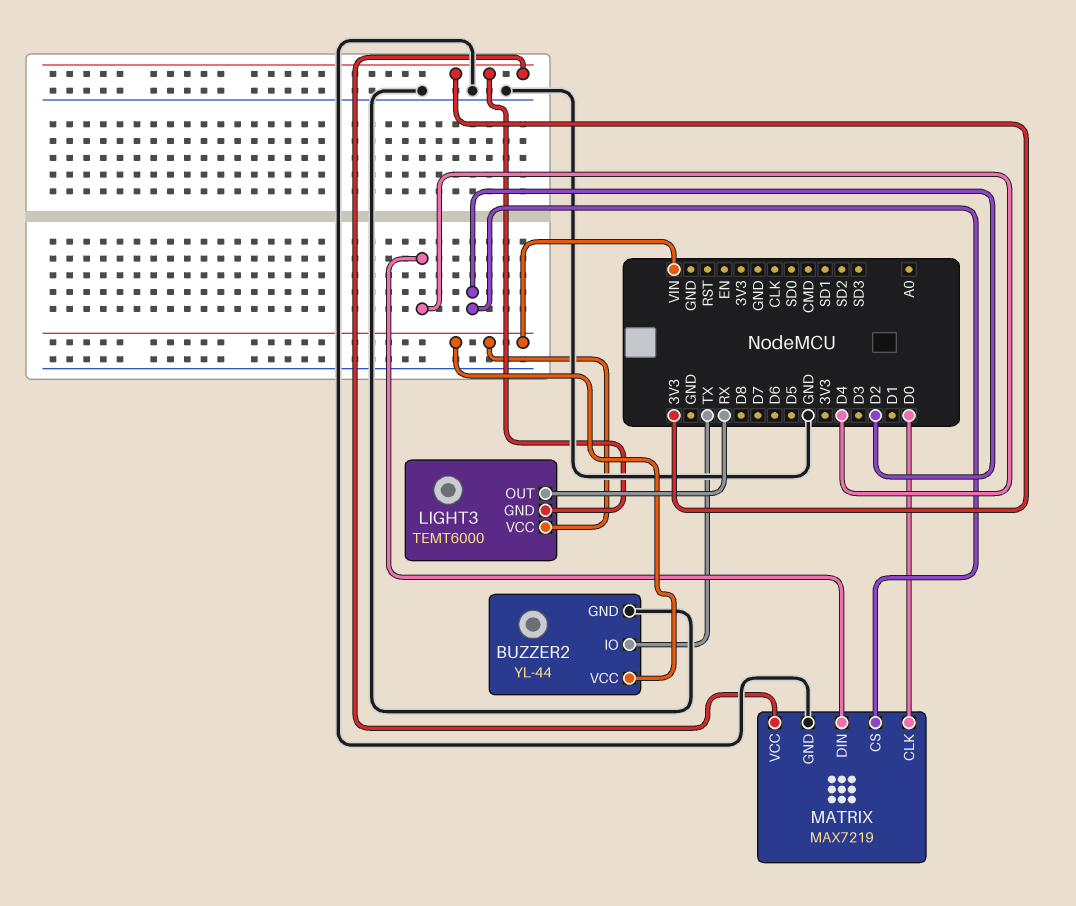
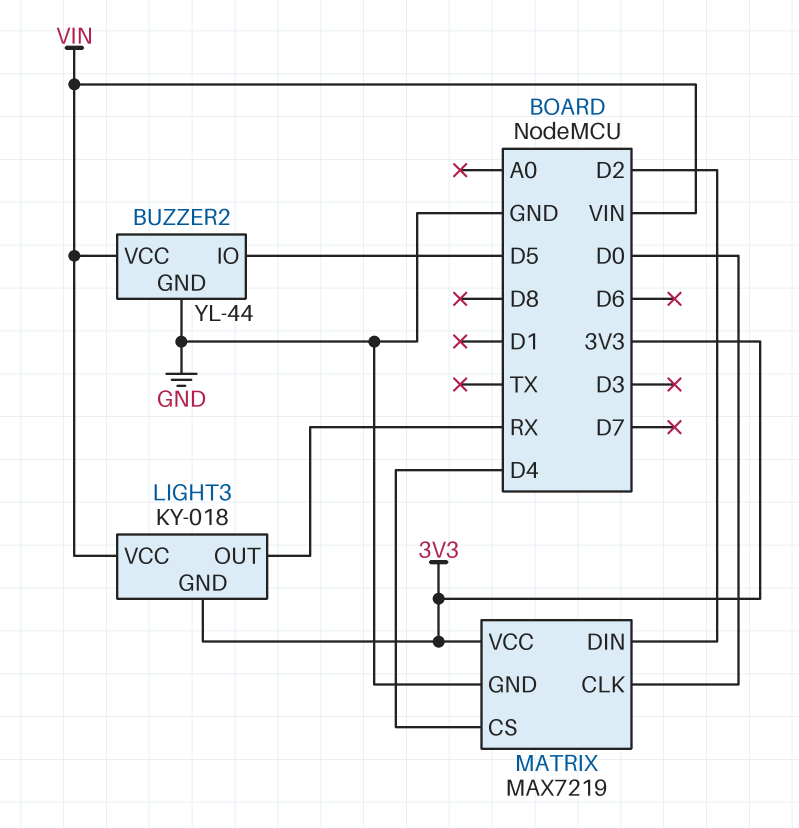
BUZZER2 pin IO: TX -> D5
LIGHT3: TEMT6000 -> KY-018
MATRIX pin CS: D2 -> D4
MATRIX pin DIN: D4 -> D2

